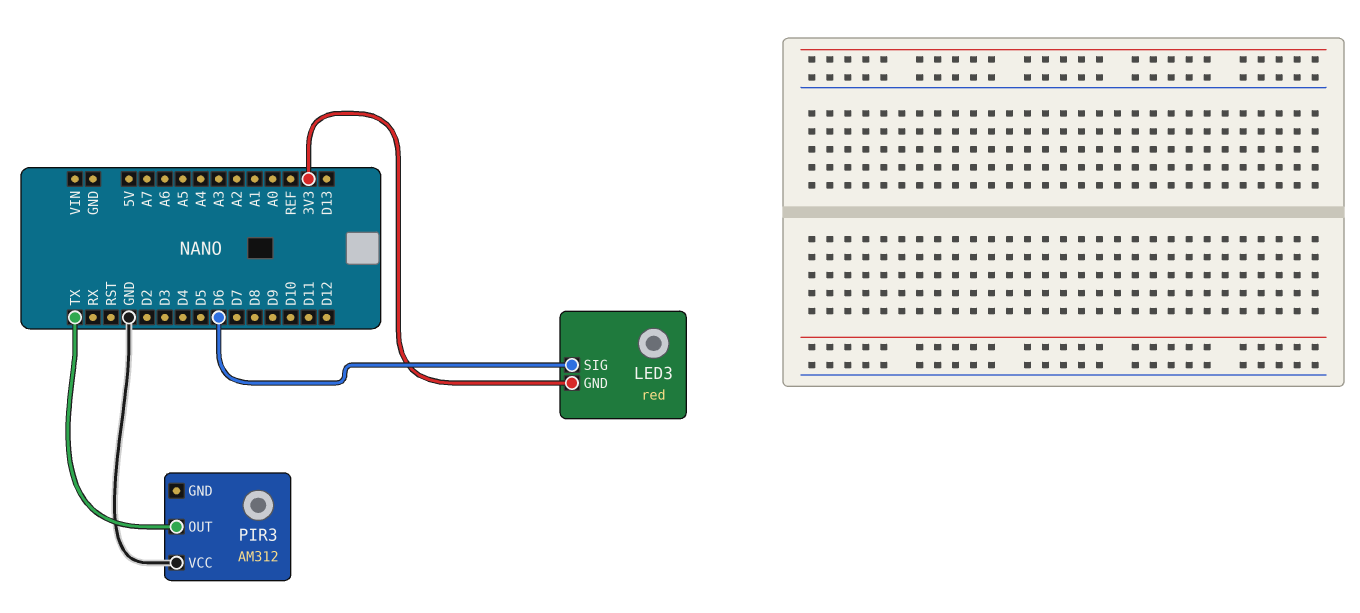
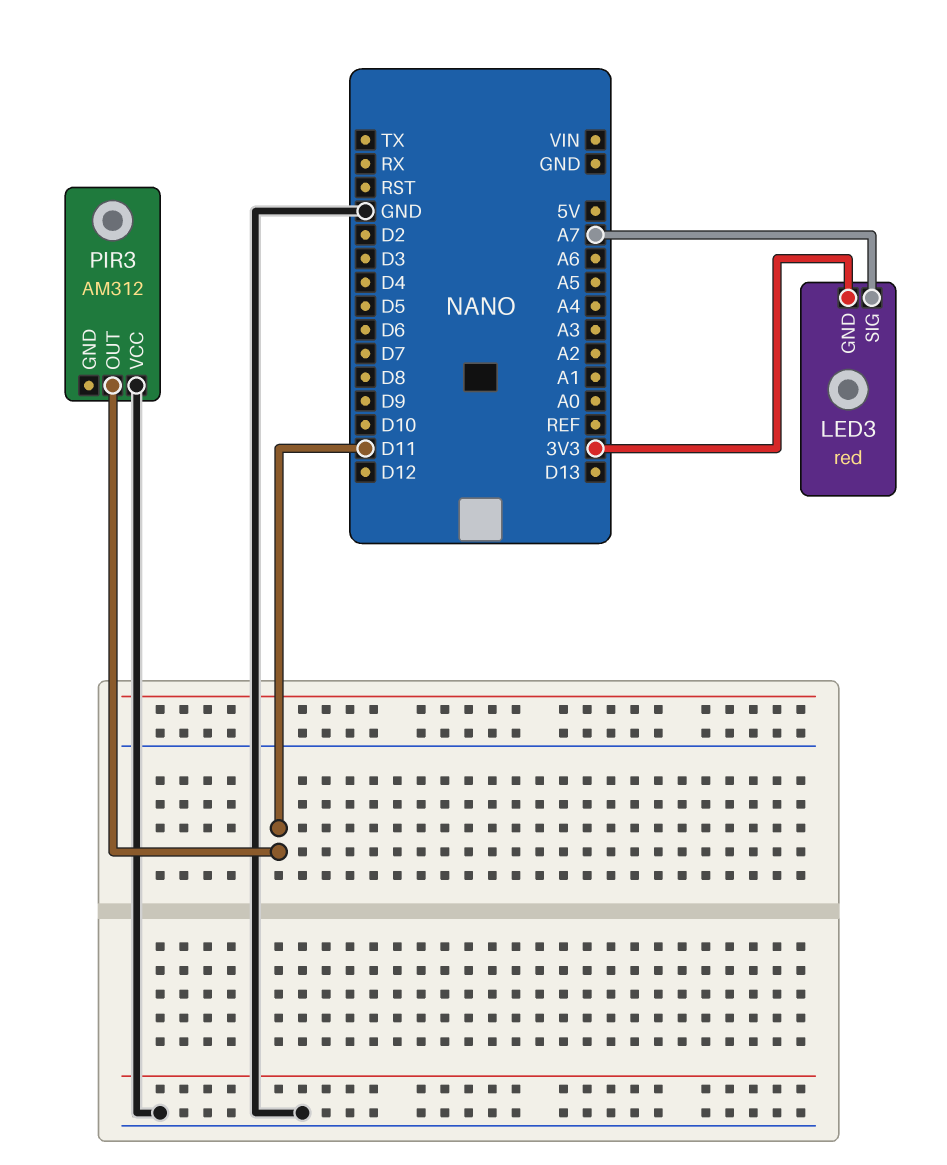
LED3 pin SIG: D6 -> A7
PIR3 pin OUT: TX -> D11

